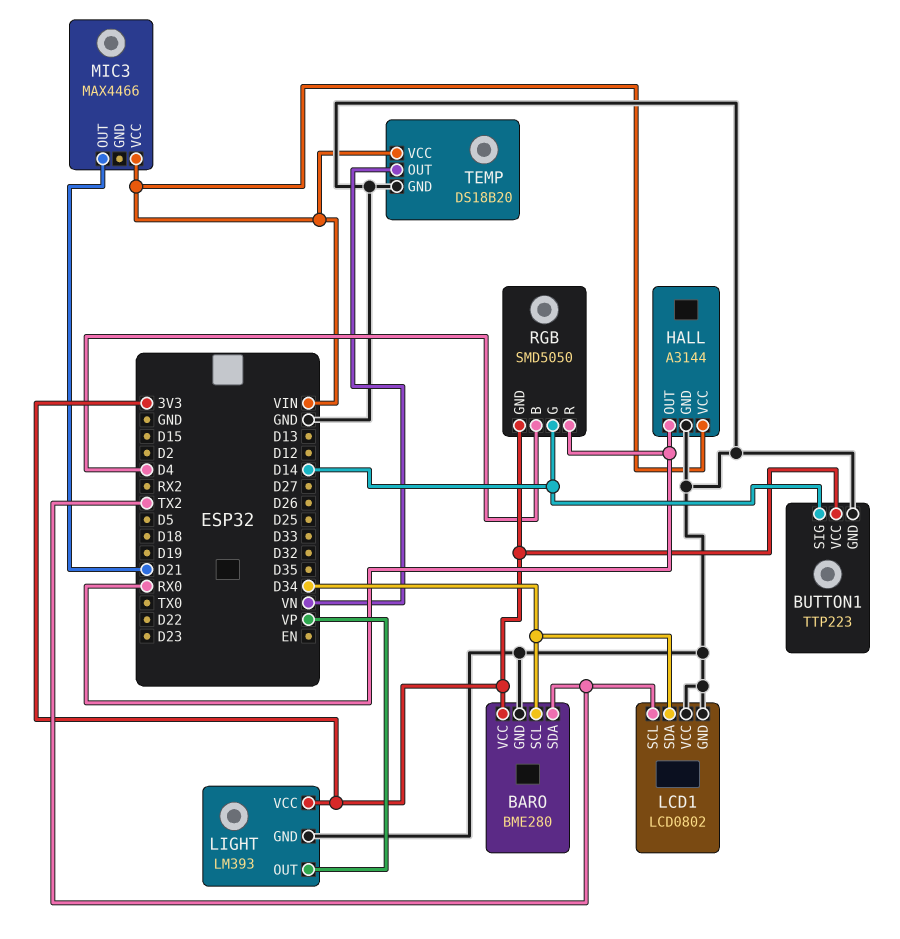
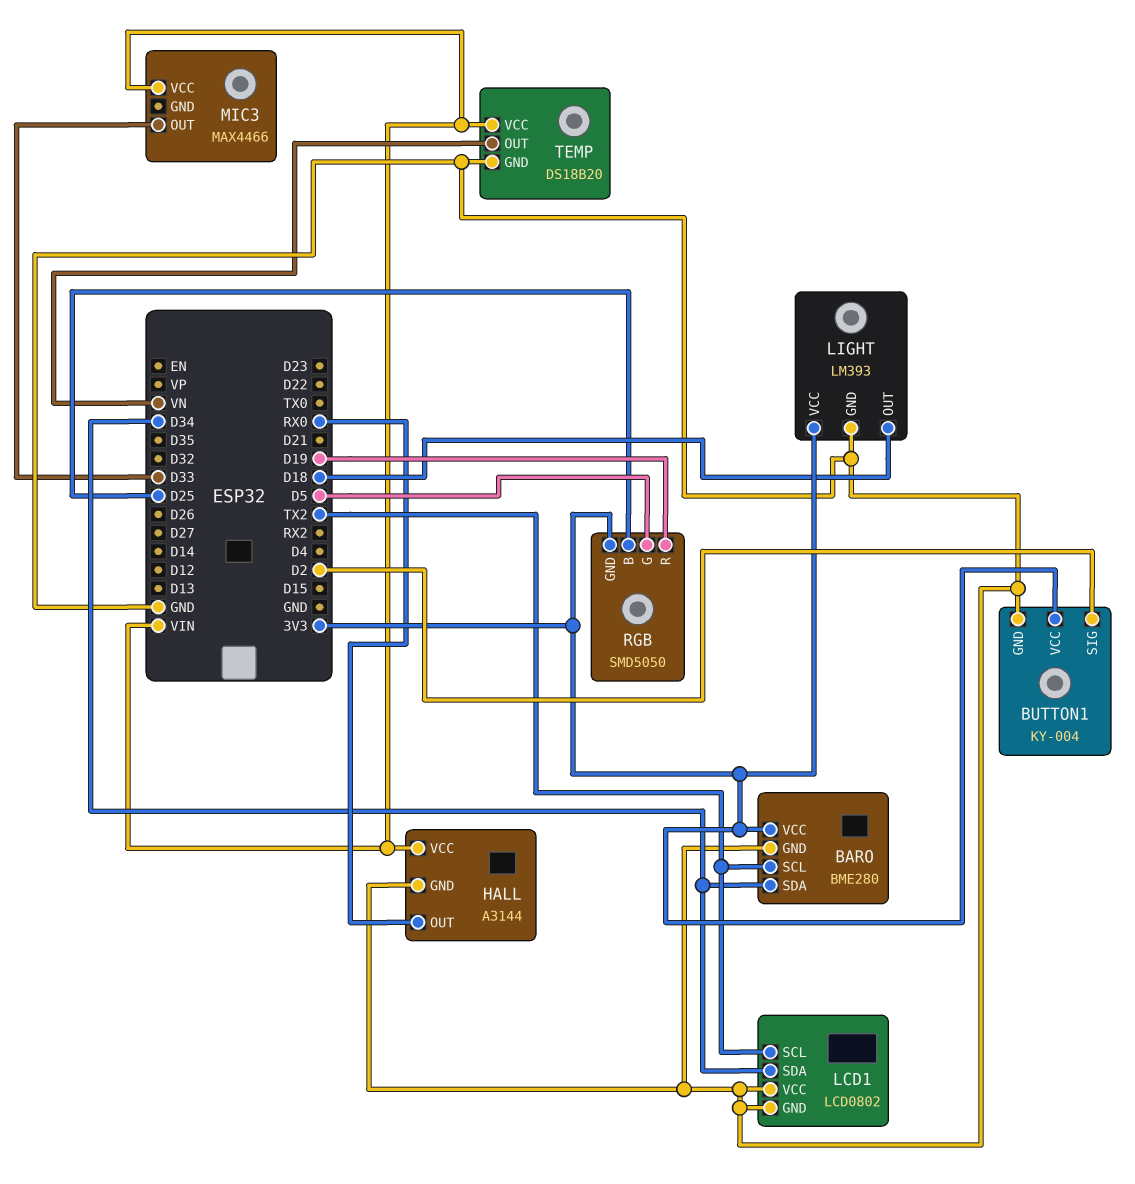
BARO pin SCL: D34 -> TX2
BARO pin SDA: TX2 -> D34
BUTTON1: TTP223 -> KY-004
BUTTON1 pin SIG: D14 -> D2
LIGHT pin OUT: VP -> D18
MIC3 pin OUT: D21 -> D33
RGB pin B: D4 -> D25
RGB pin G: D14 -> D5
RGB pin R: RX0 -> D19

